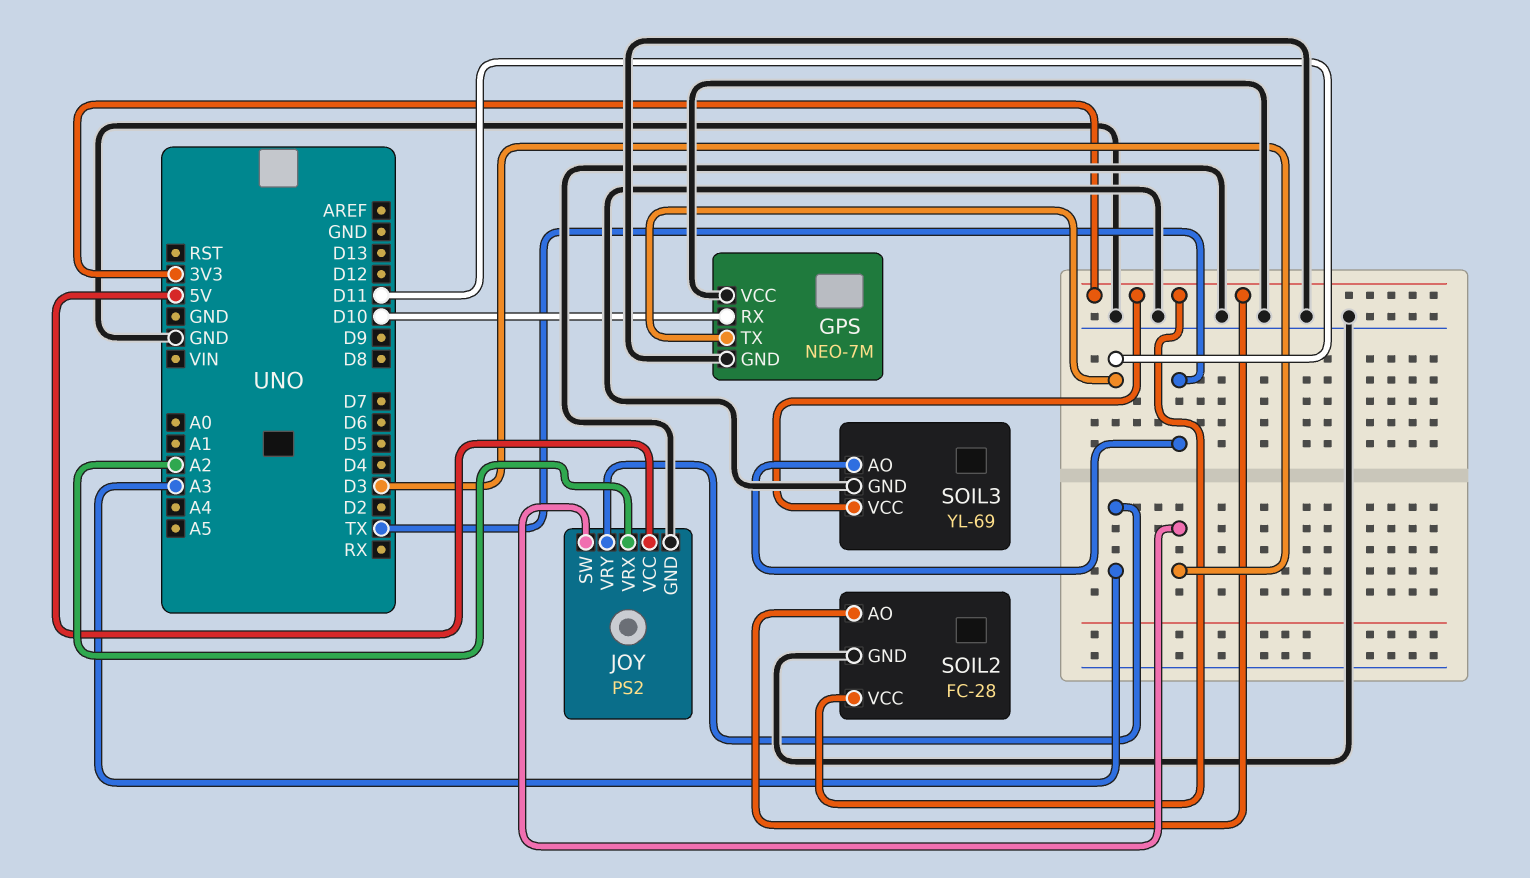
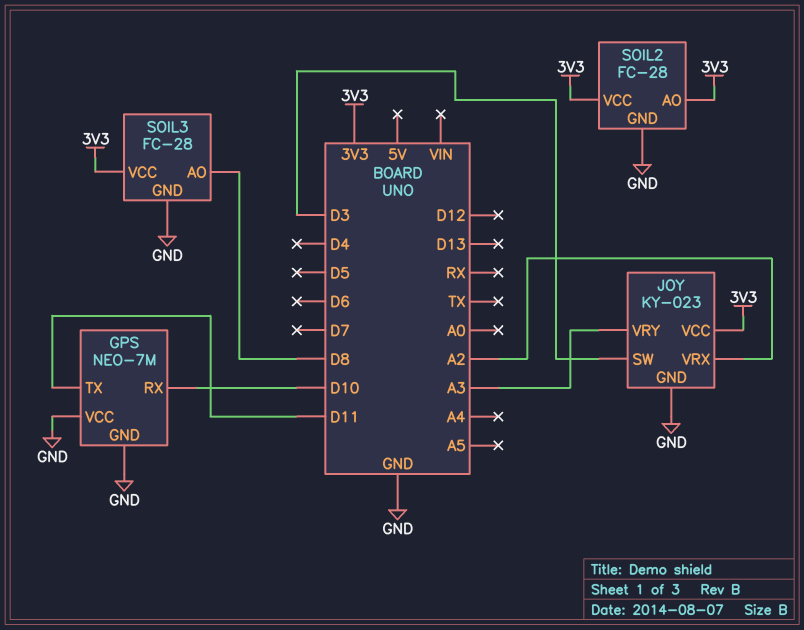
JOY: PS2 -> KY-023
JOY pin VCC: 5V -> 3V3
SOIL3: YL-69 -> FC-28
SOIL3 pin AO: TX -> D8

